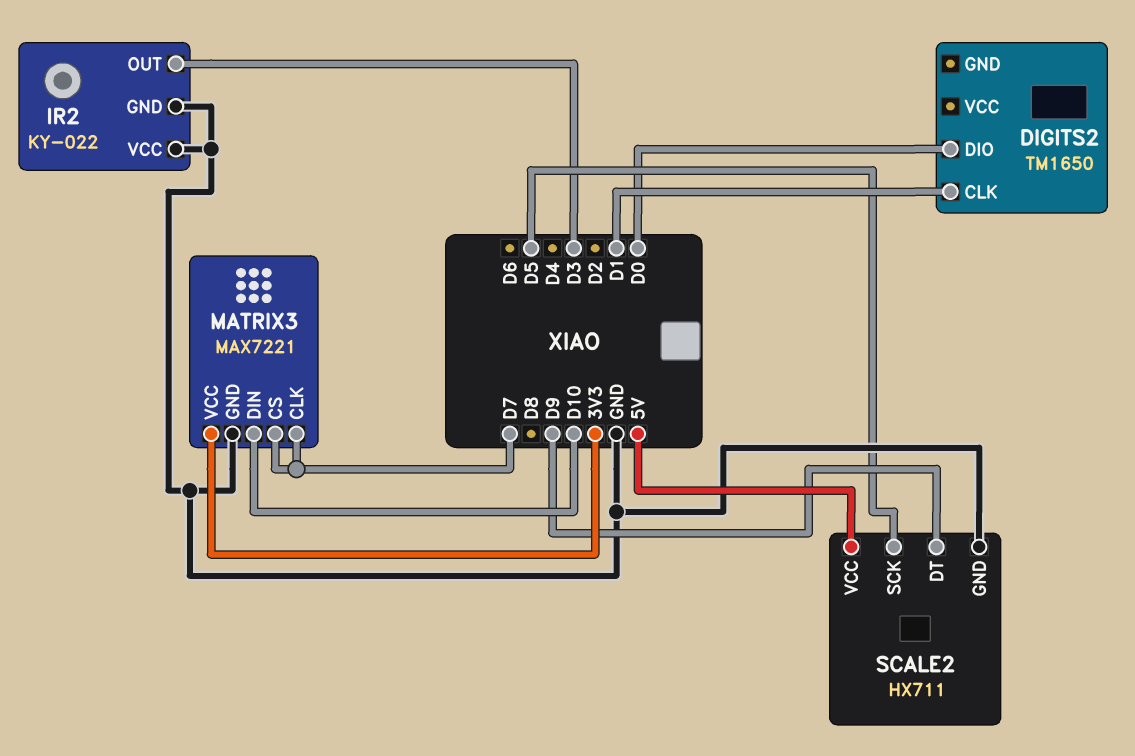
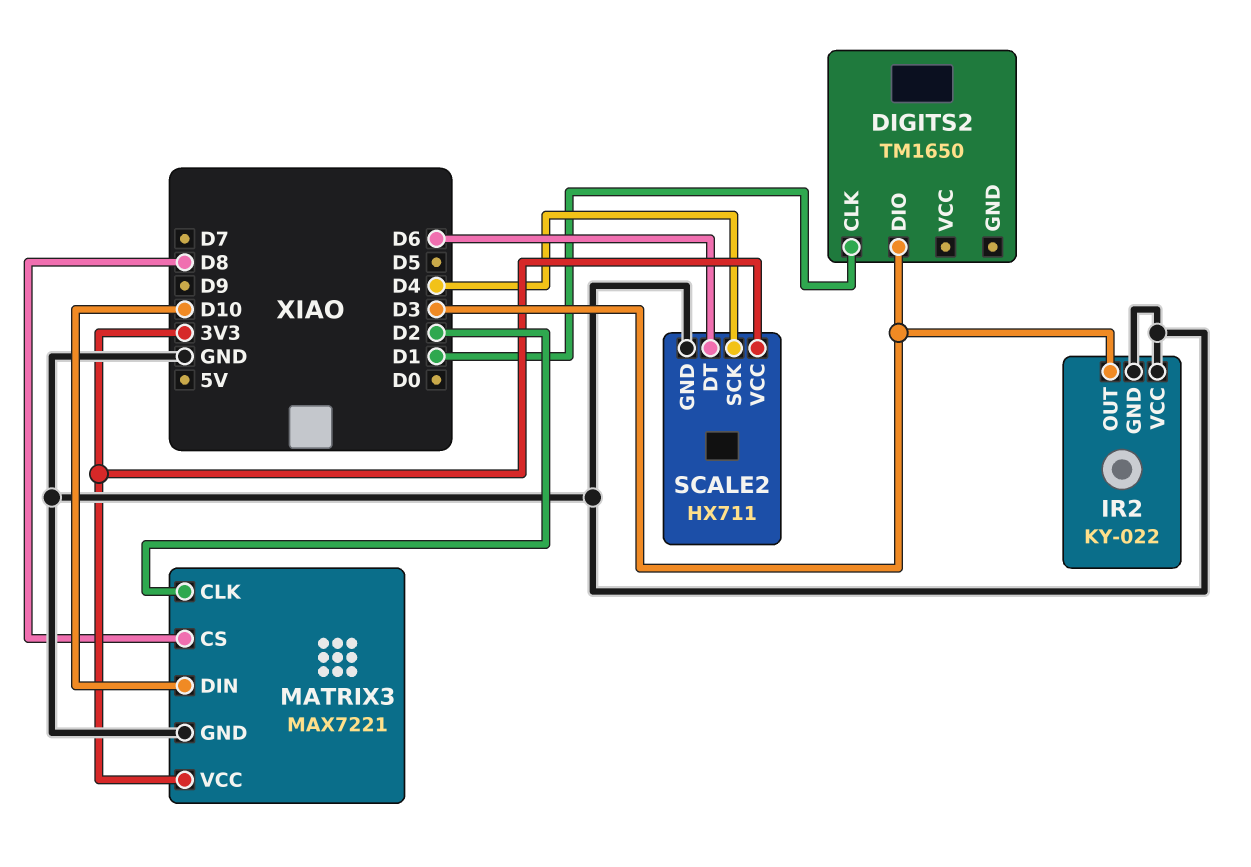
DIGITS2 pin DIO: D0 -> D3
MATRIX3 pin CLK: D7 -> D2
MATRIX3 pin CS: D7 -> D8
SCALE2 pin DT: D9 -> D6
SCALE2 pin SCK: D5 -> D4
SCALE2 pin VCC: 5V -> 3V3

